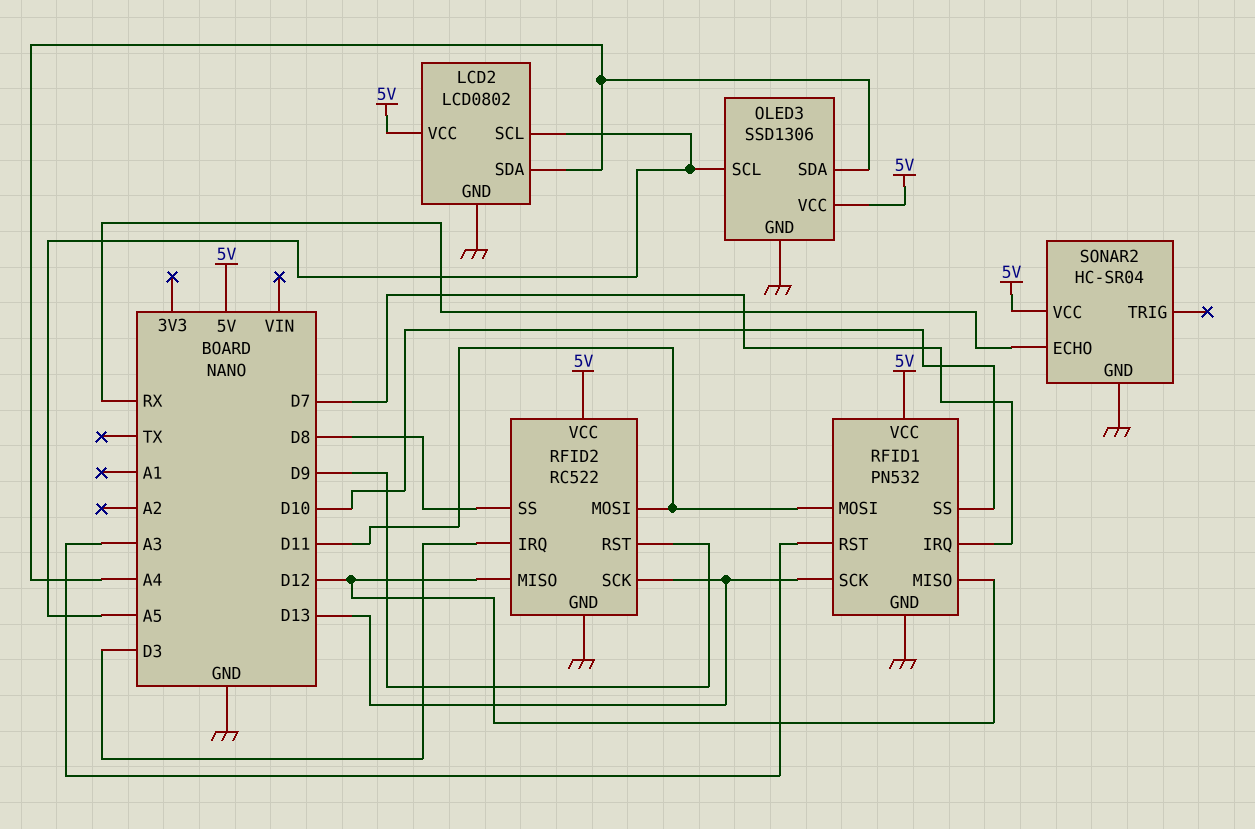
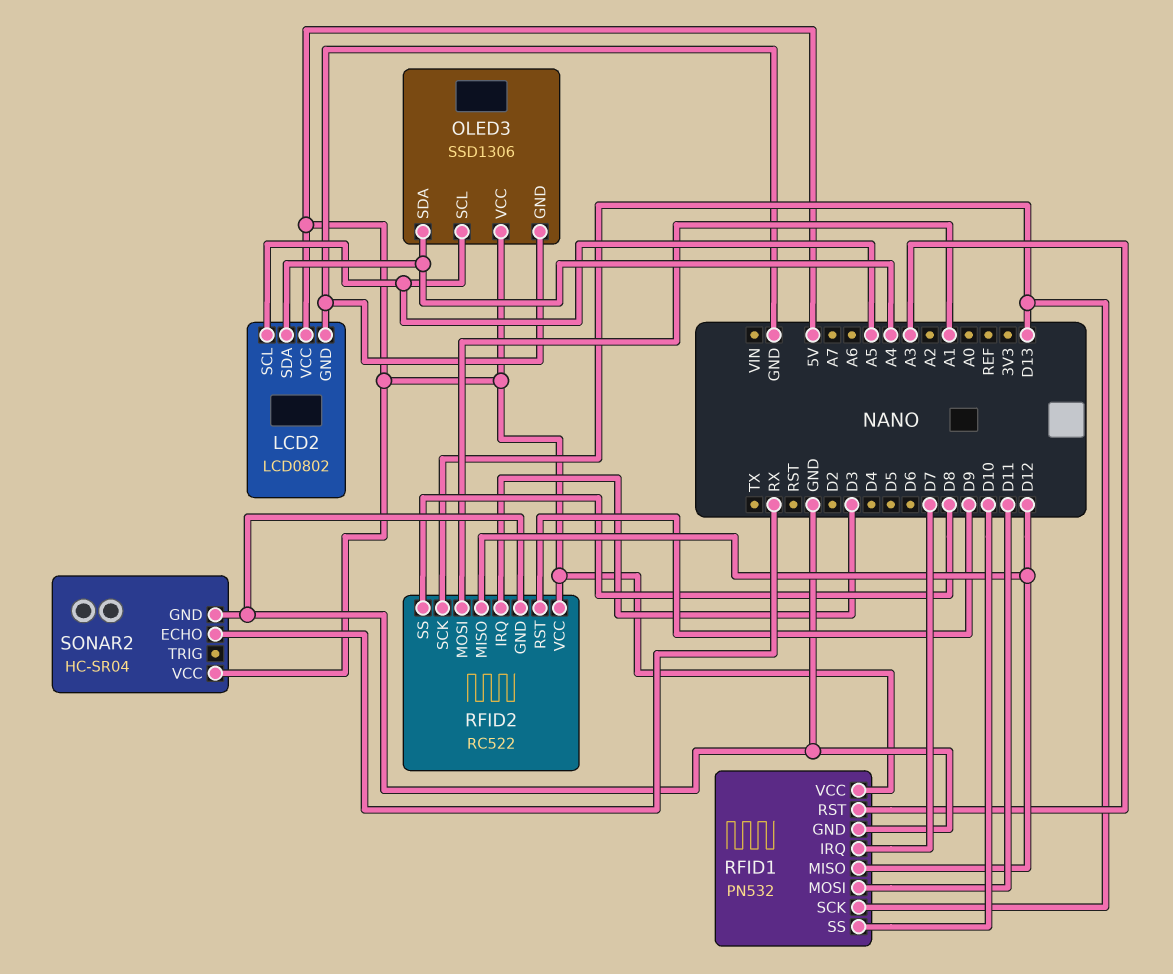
RFID2 pin MOSI: D11 -> A1

